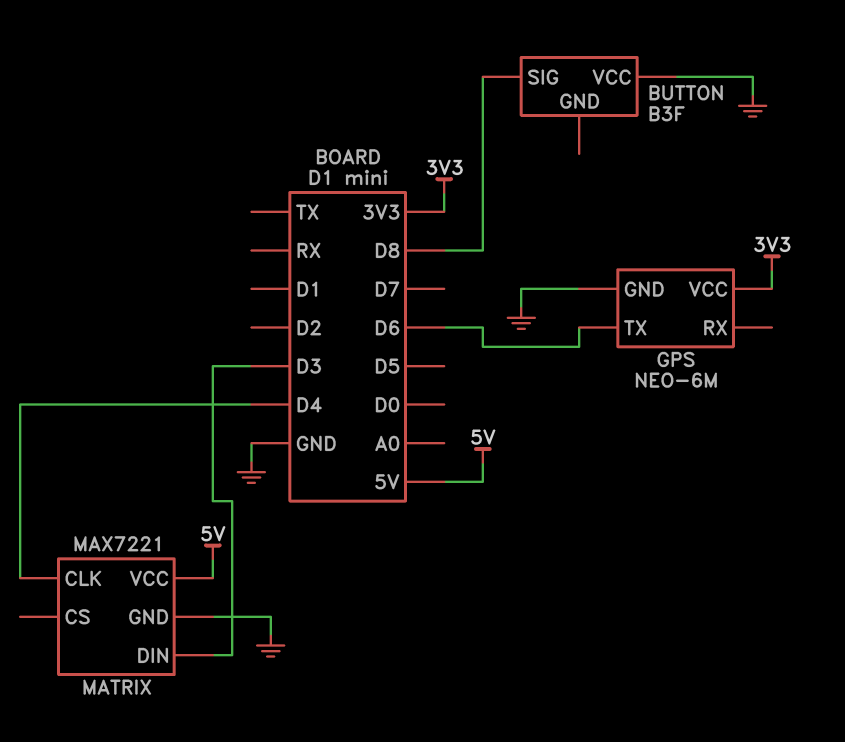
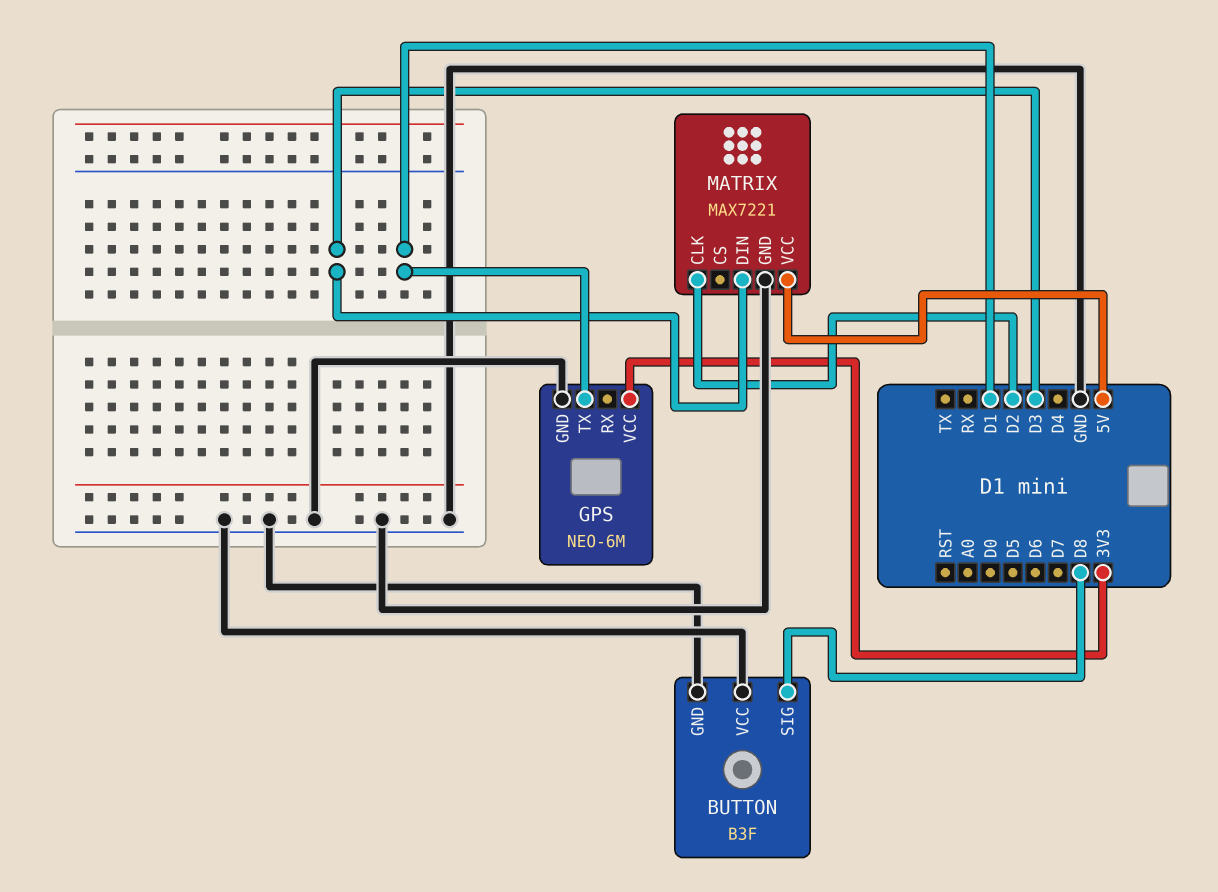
BUTTON pin GND: none -> GND
GPS pin TX: D6 -> D1
MATRIX pin CLK: D4 -> D2

